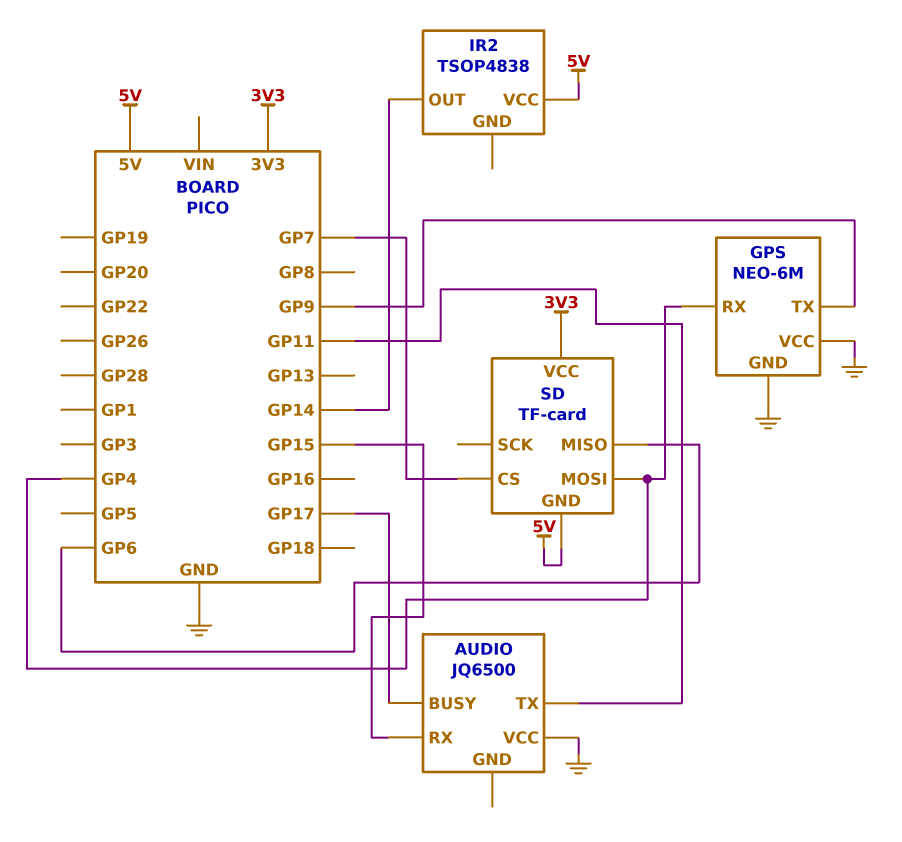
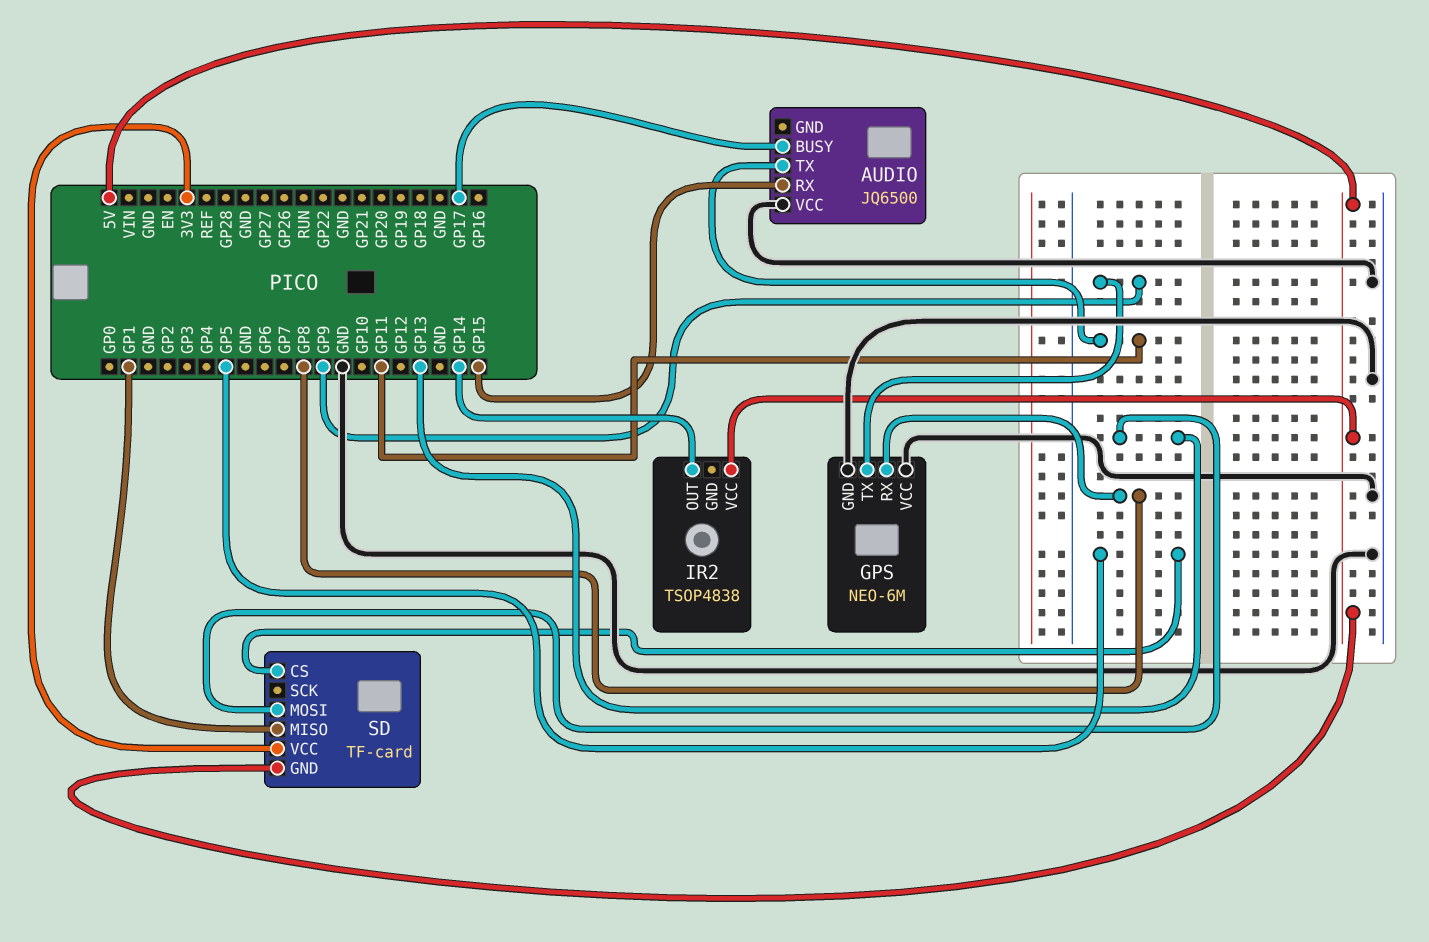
GPS pin RX: GP4 -> GP8
SD pin CS: GP7 -> GP5
SD pin MISO: GP6 -> GP1
SD pin MOSI: GP4 -> GP13

